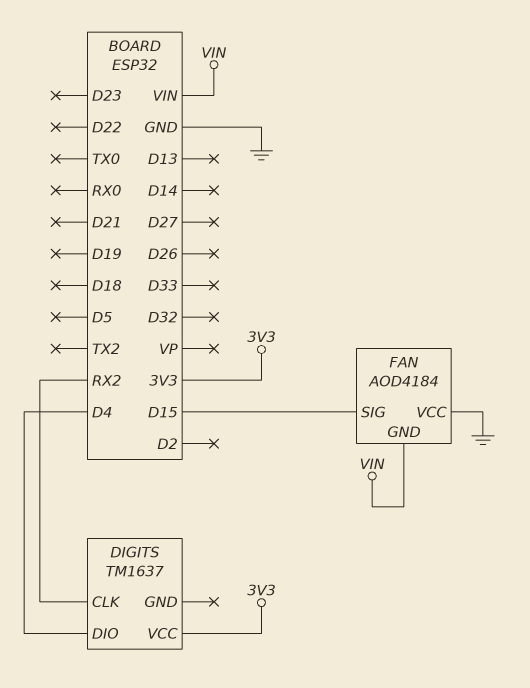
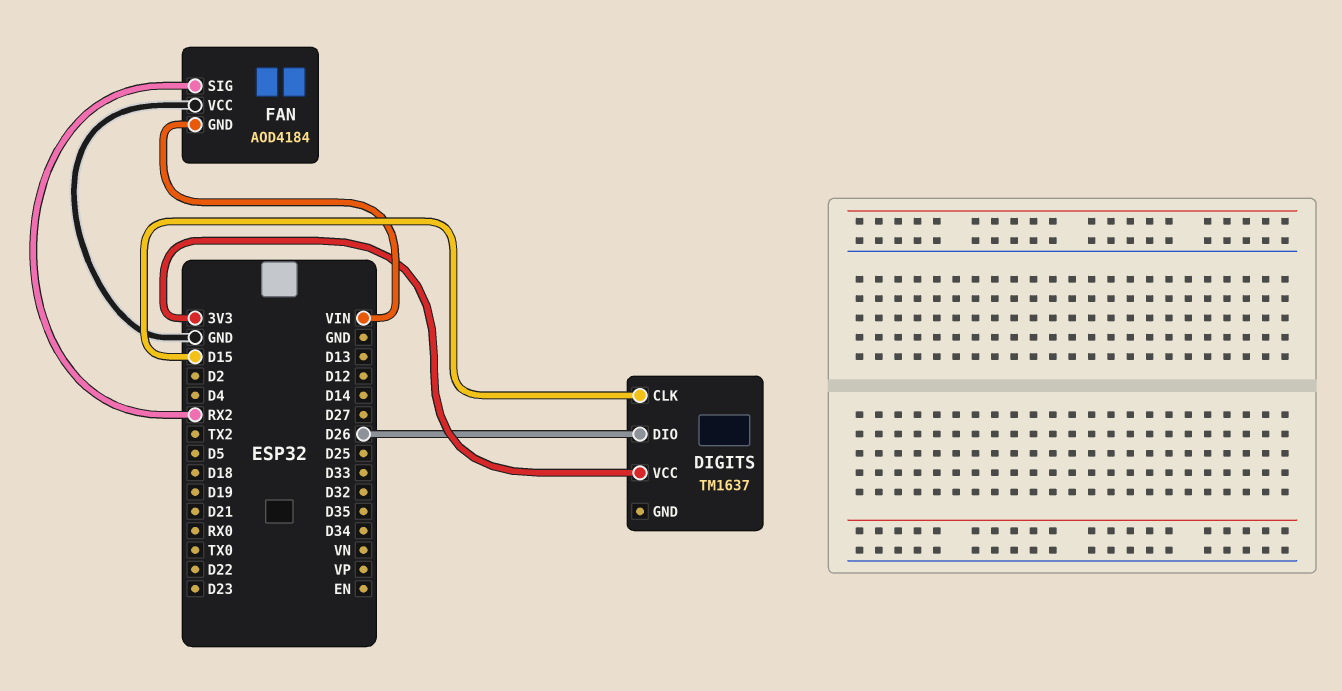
DIGITS pin CLK: RX2 -> D15
DIGITS pin DIO: D4 -> D26
FAN pin SIG: D15 -> RX2

